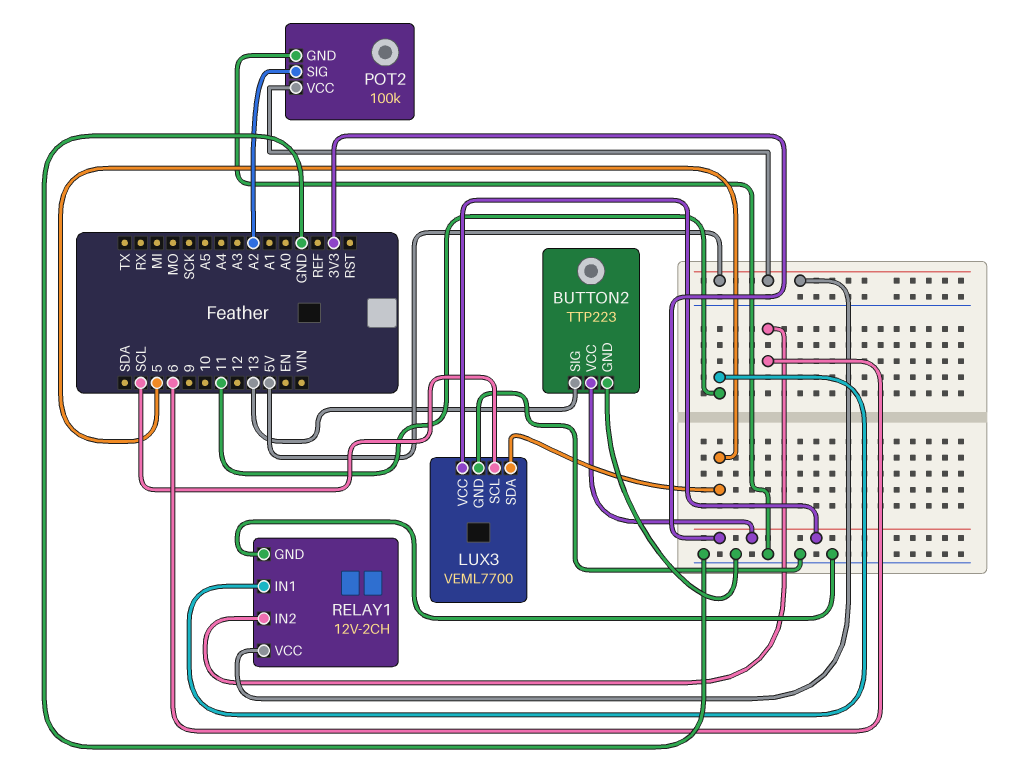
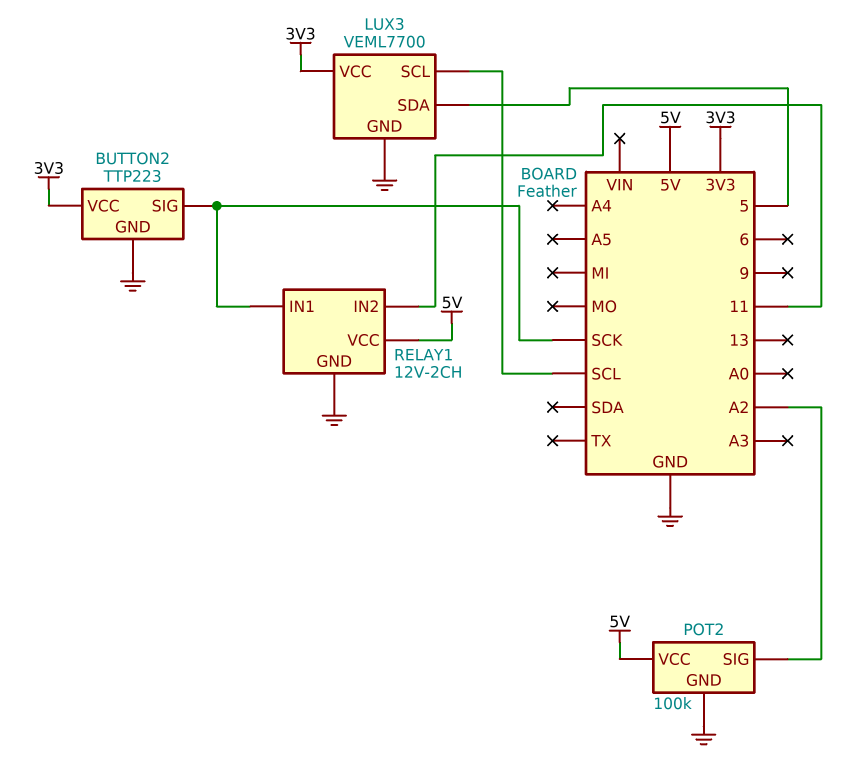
BUTTON2 pin SIG: 13 -> SCK
RELAY1 pin IN1: 11 -> SCK
RELAY1 pin IN2: 6 -> 11

